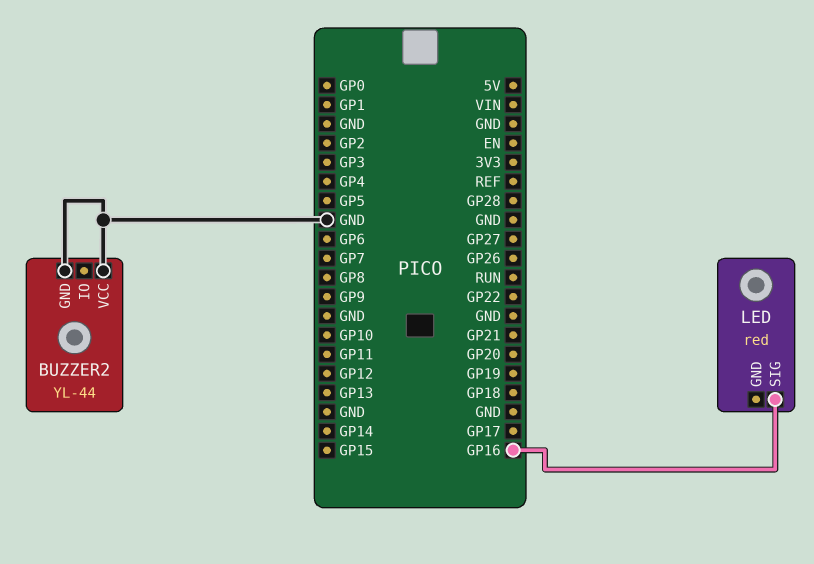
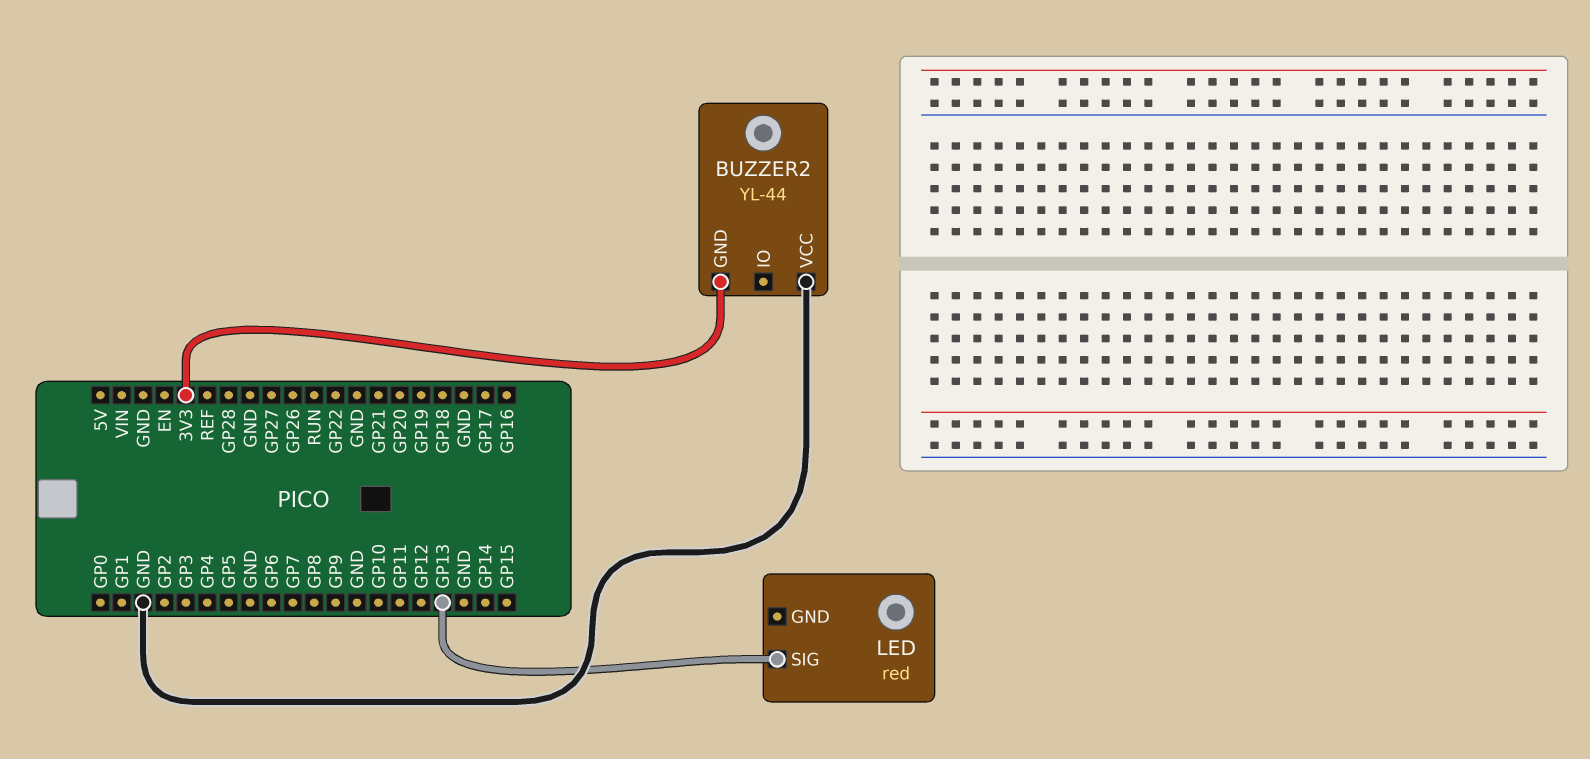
BUZZER2 pin GND: GND -> 3V3
LED pin SIG: GP16 -> GP13

